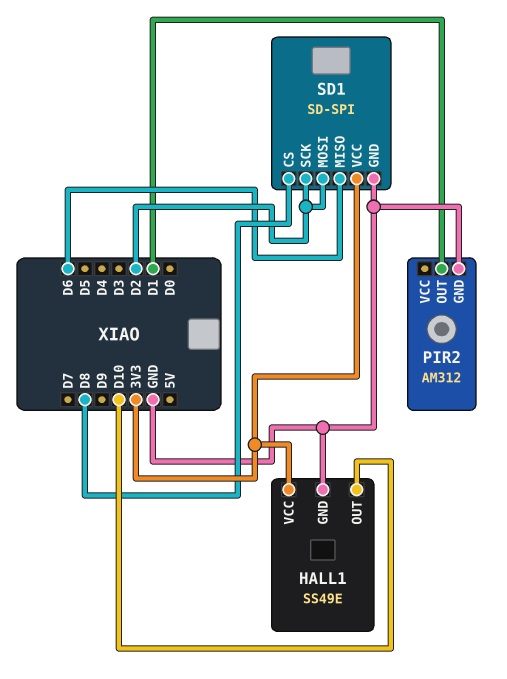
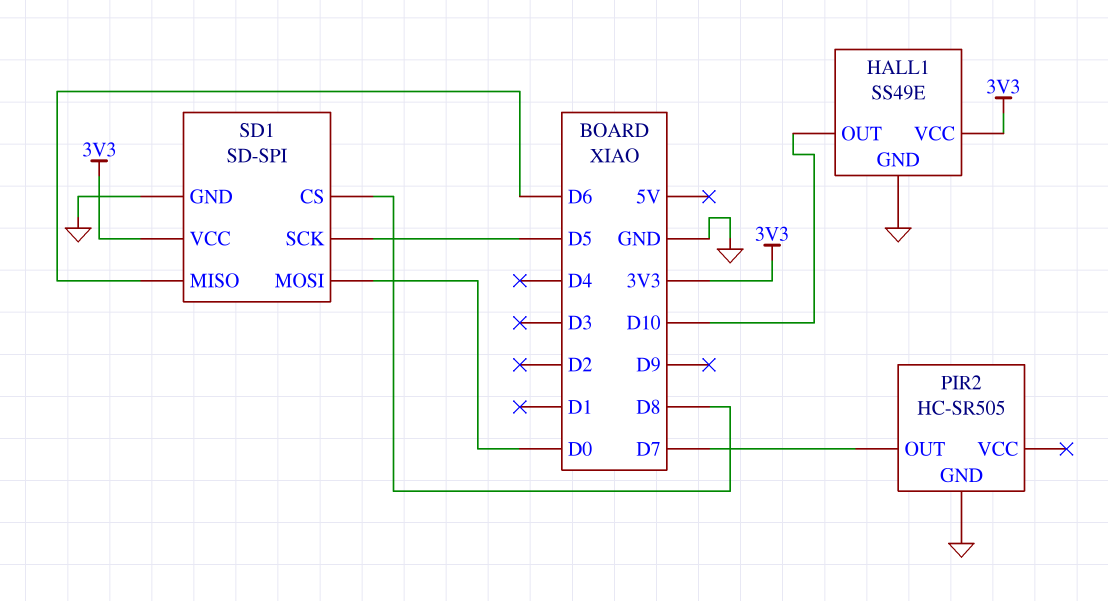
PIR2: AM312 -> HC-SR505
PIR2 pin OUT: D1 -> D7
SD1 pin MOSI: D2 -> D0
SD1 pin SCK: D2 -> D5

